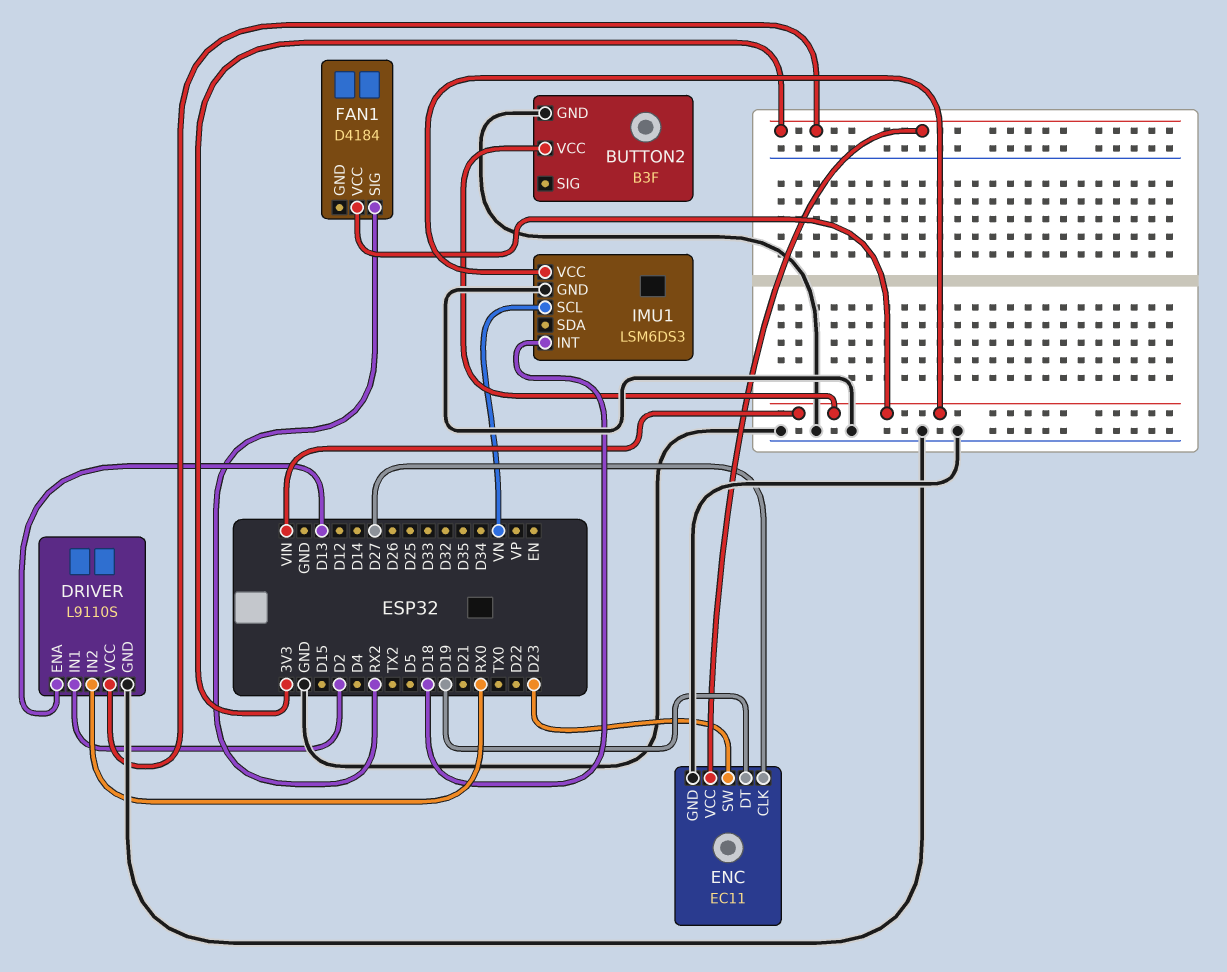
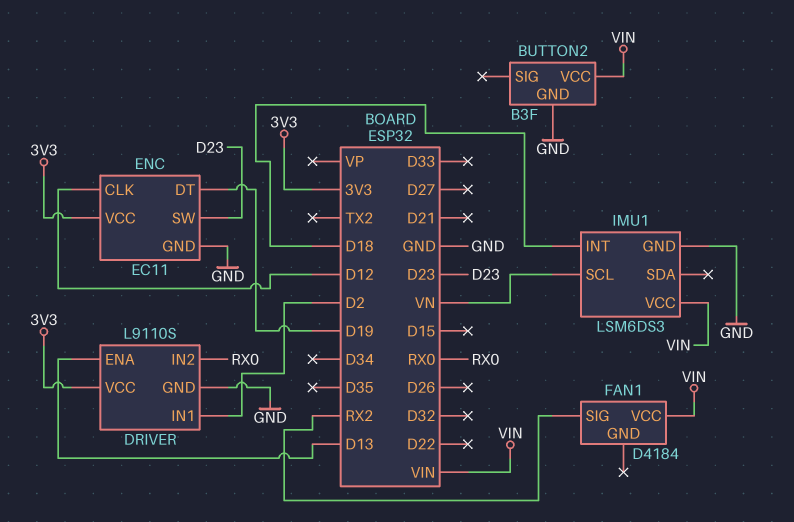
ENC pin CLK: D27 -> D12

